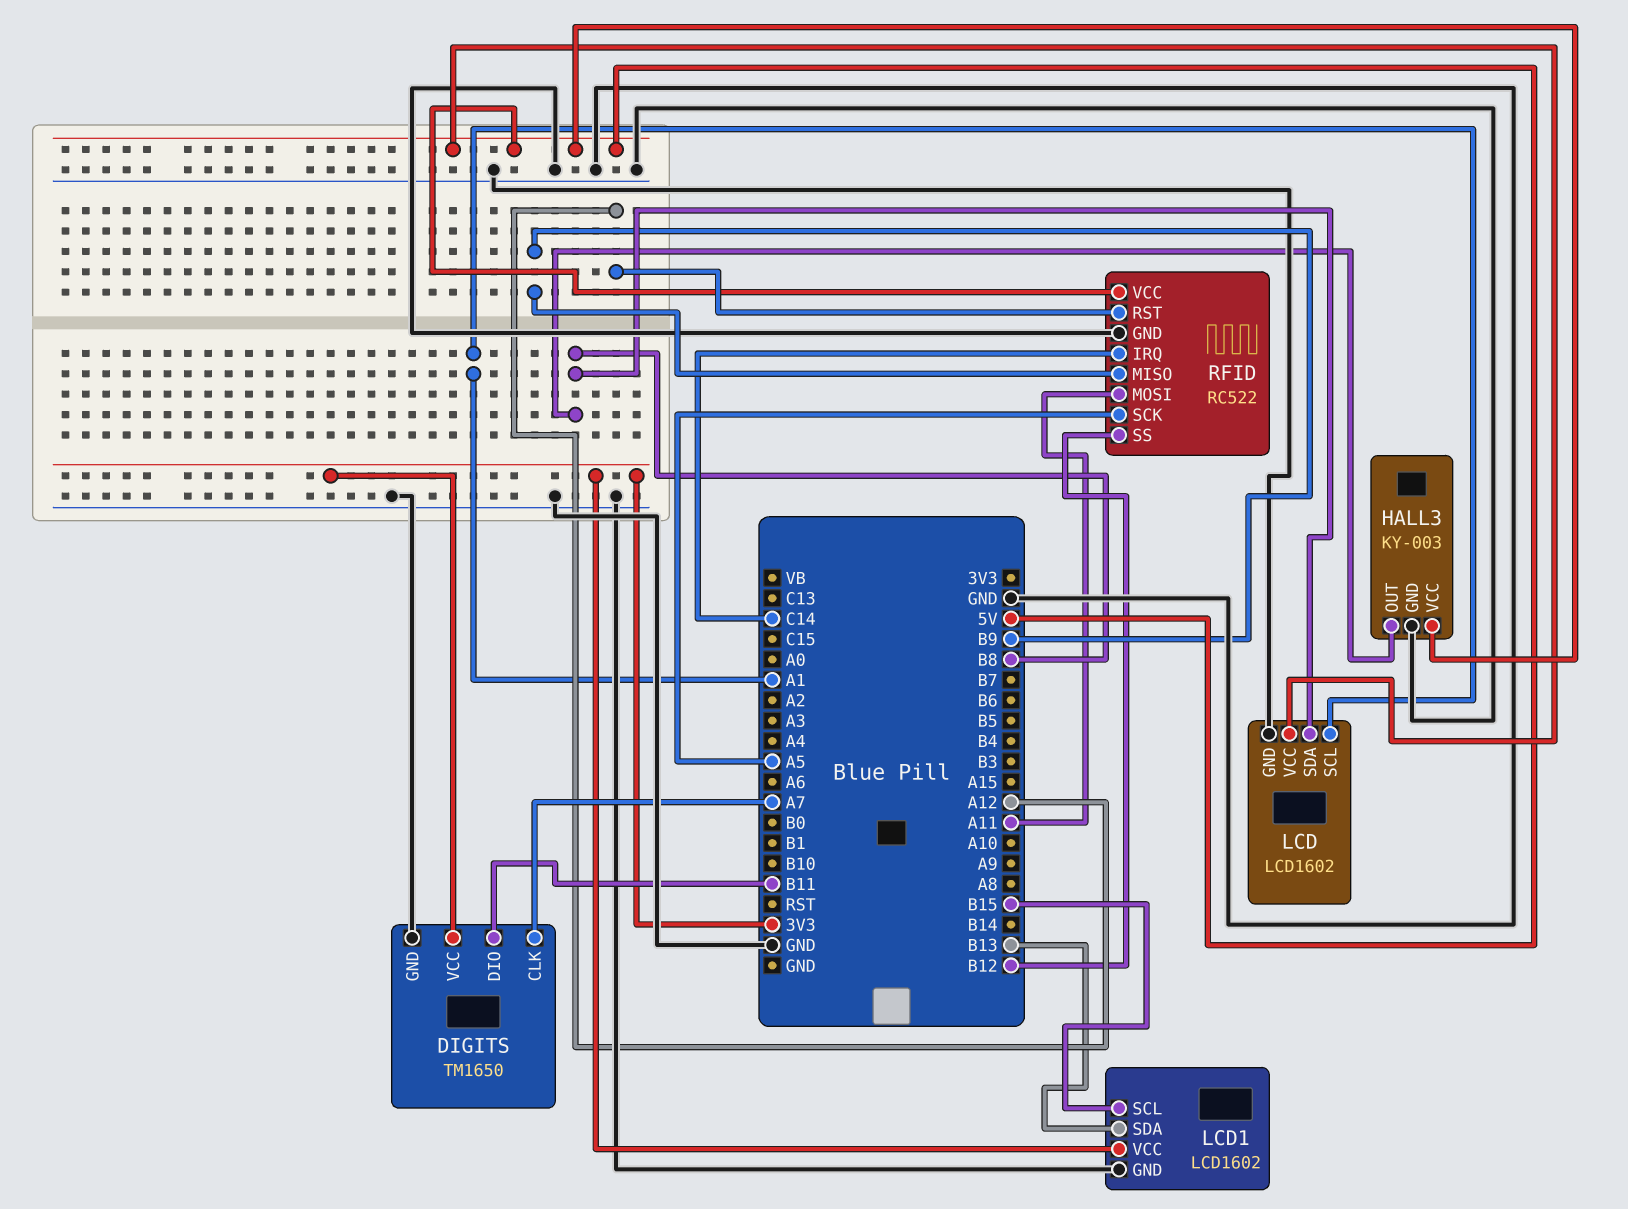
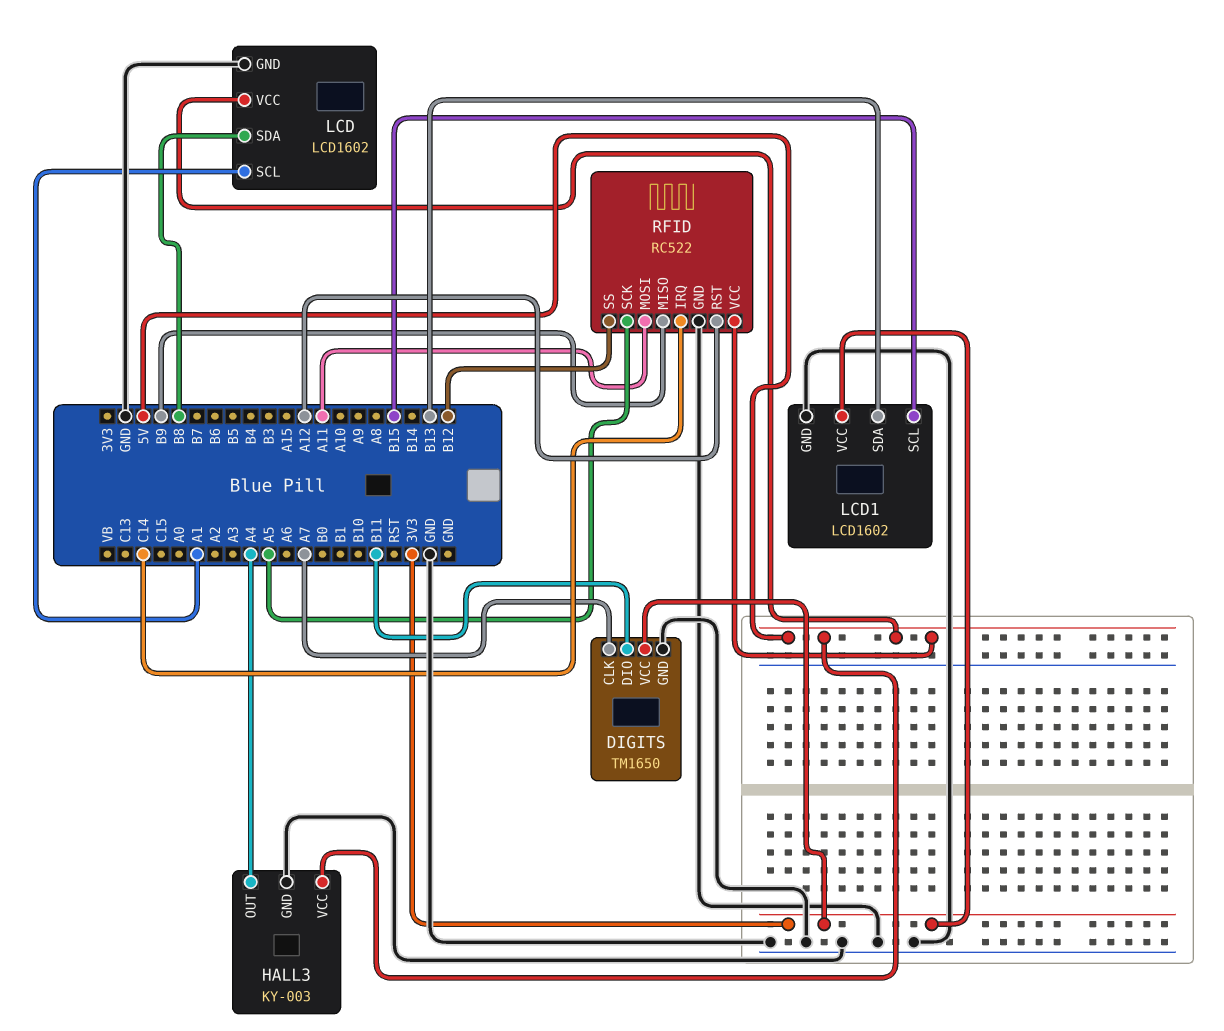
HALL3 pin OUT: B8 -> A4

